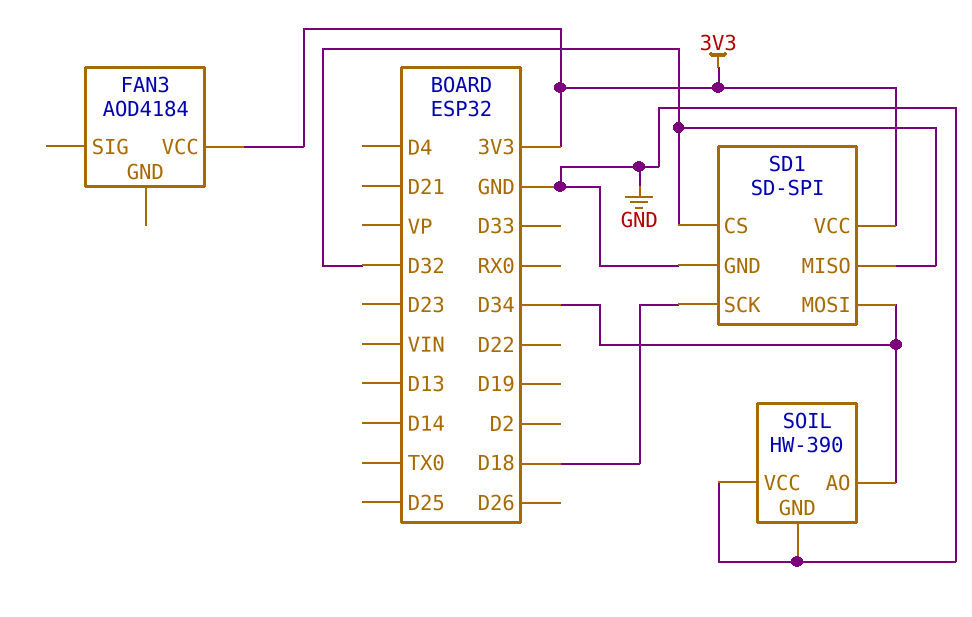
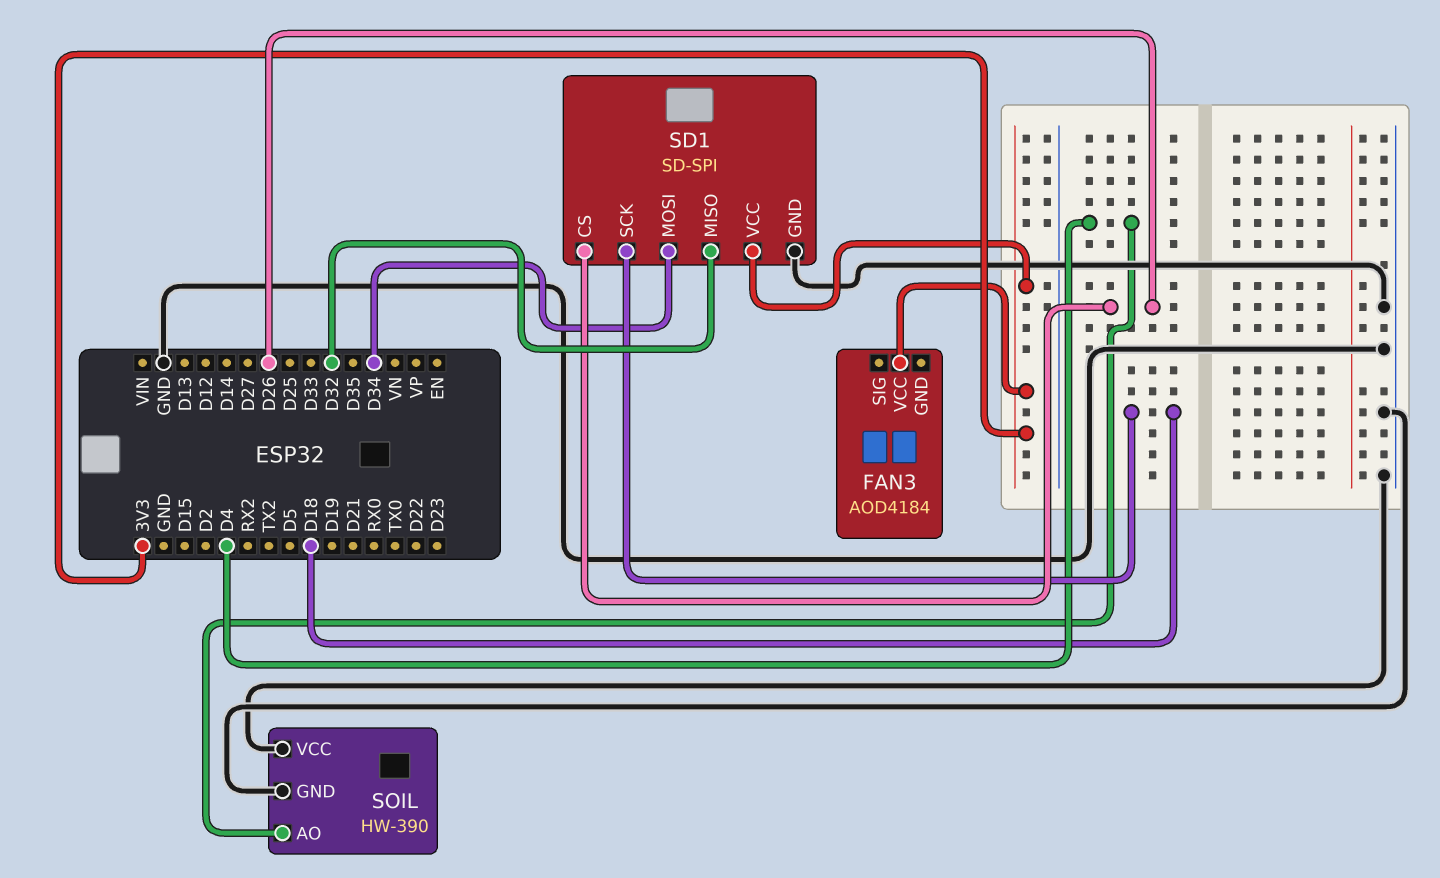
SD1 pin CS: D32 -> D26
SOIL pin AO: D34 -> D4

